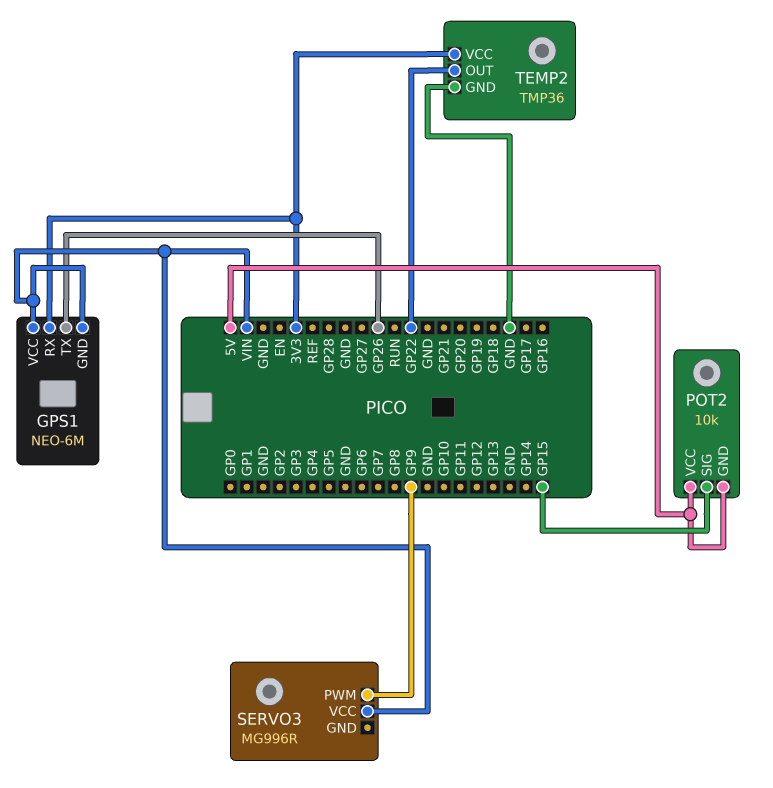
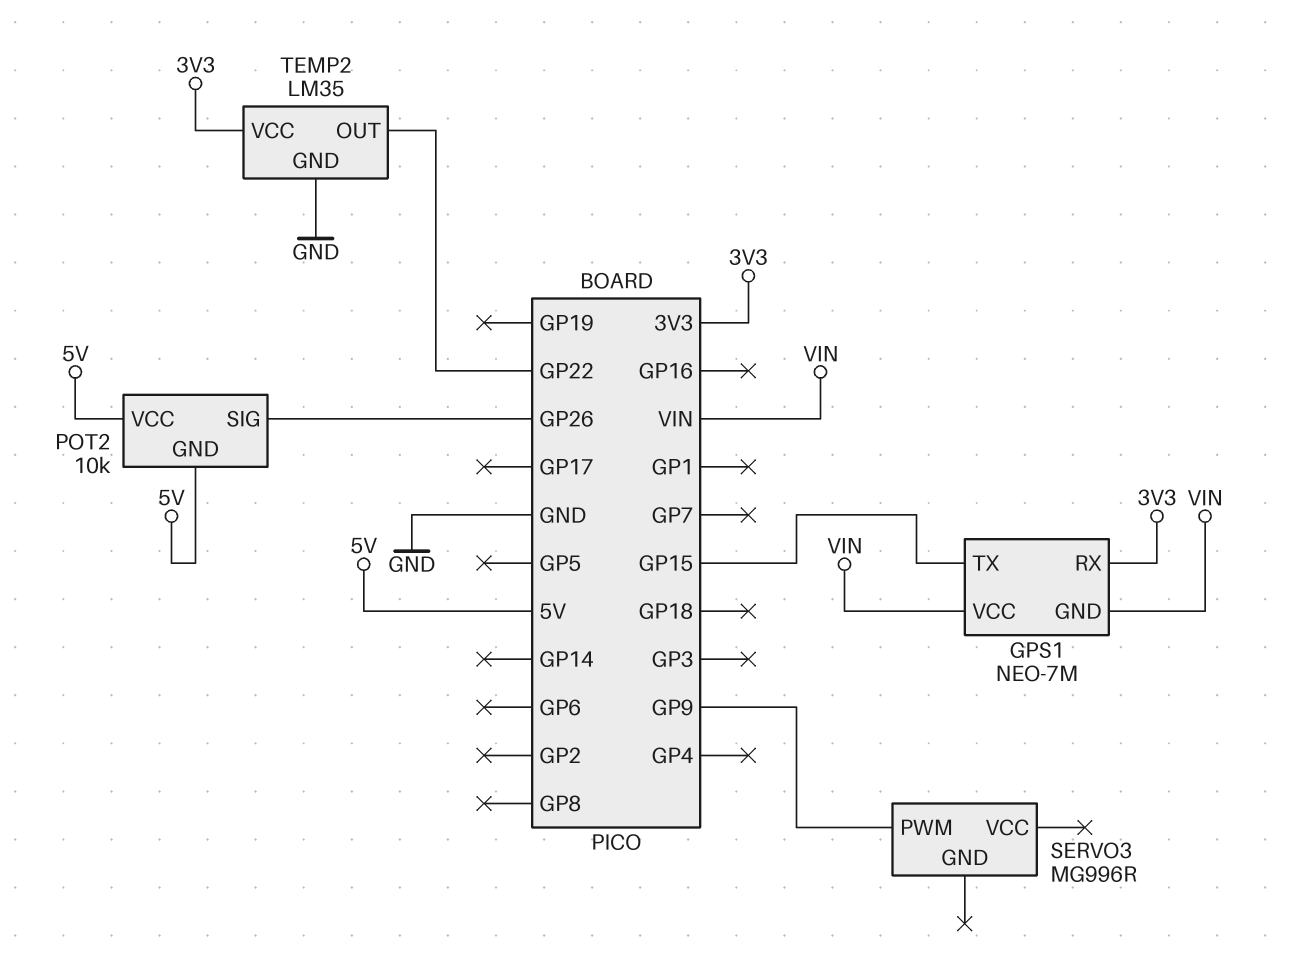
GPS1: NEO-6M -> NEO-7M
GPS1 pin TX: GP26 -> GP15
POT2 pin SIG: GP15 -> GP26
SERVO3 pin VCC: VIN -> none
TEMP2: TMP36 -> LM35

